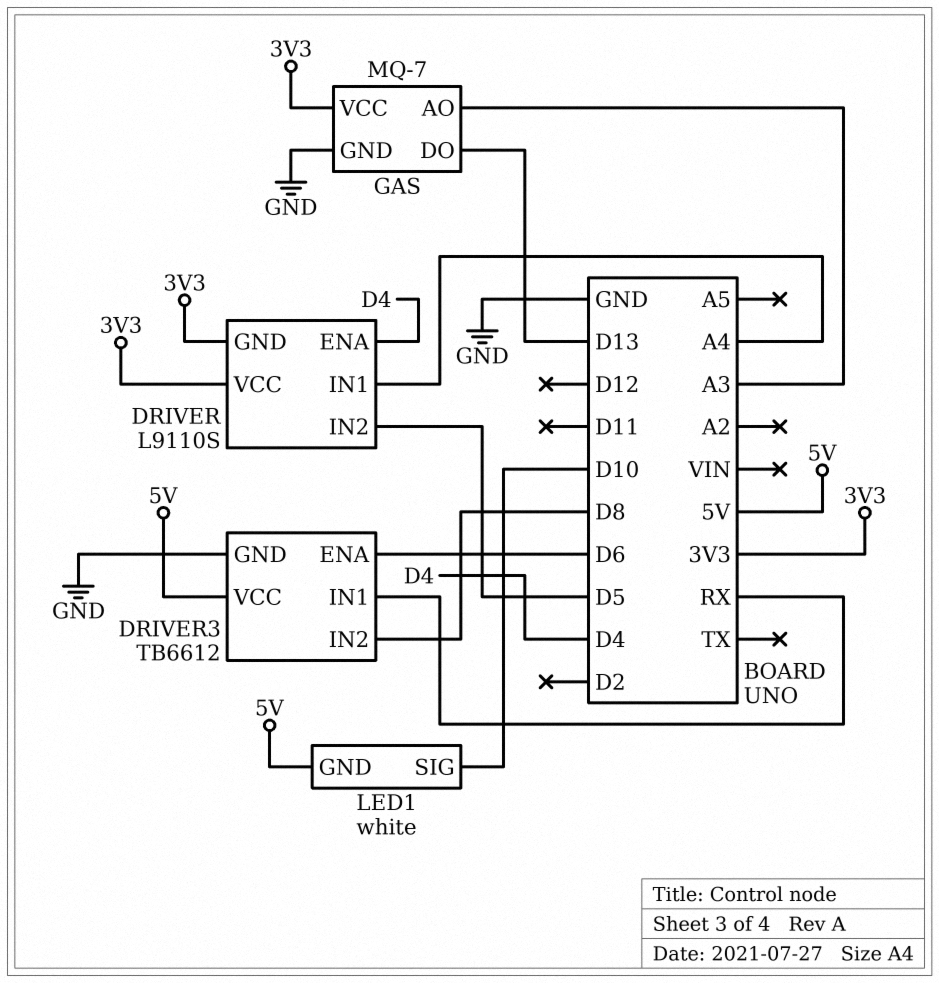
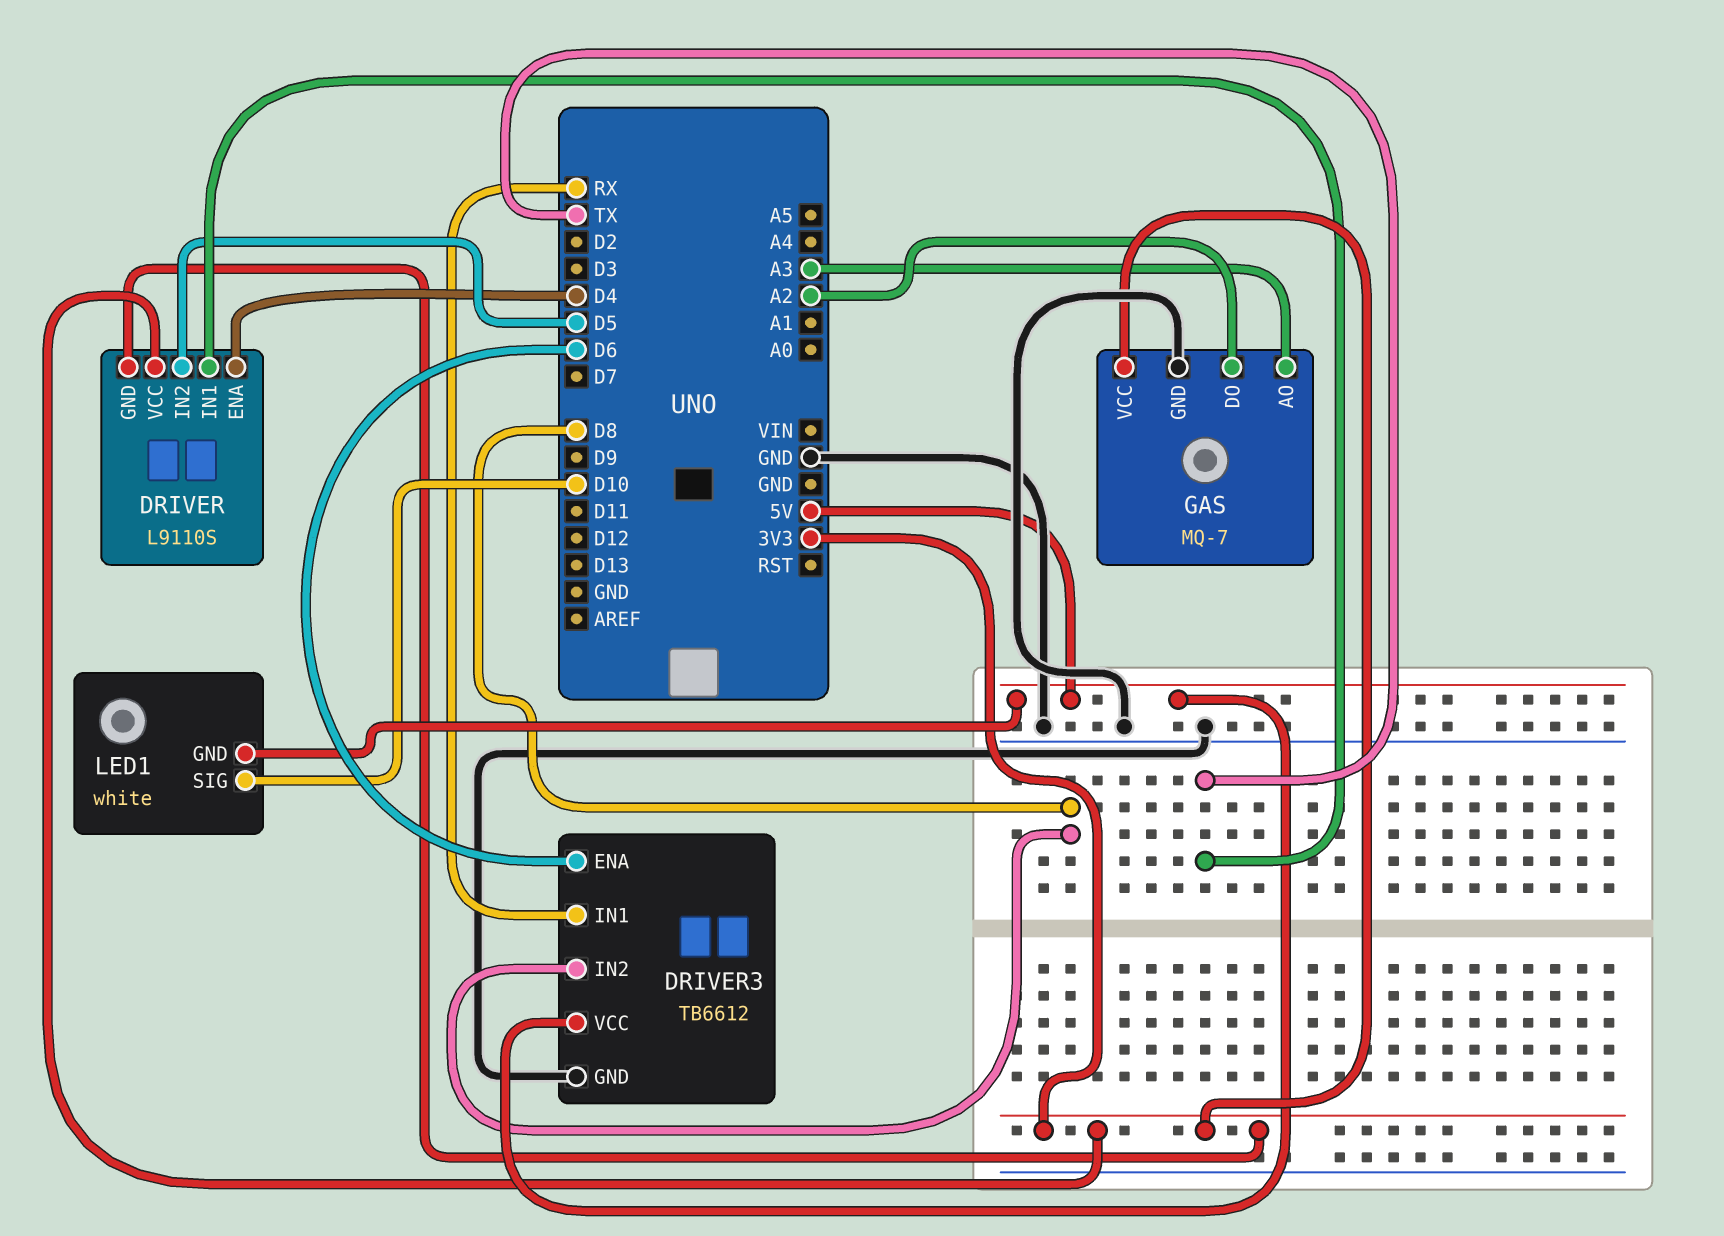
DRIVER pin IN1: A4 -> TX
GAS pin DO: D13 -> A2

